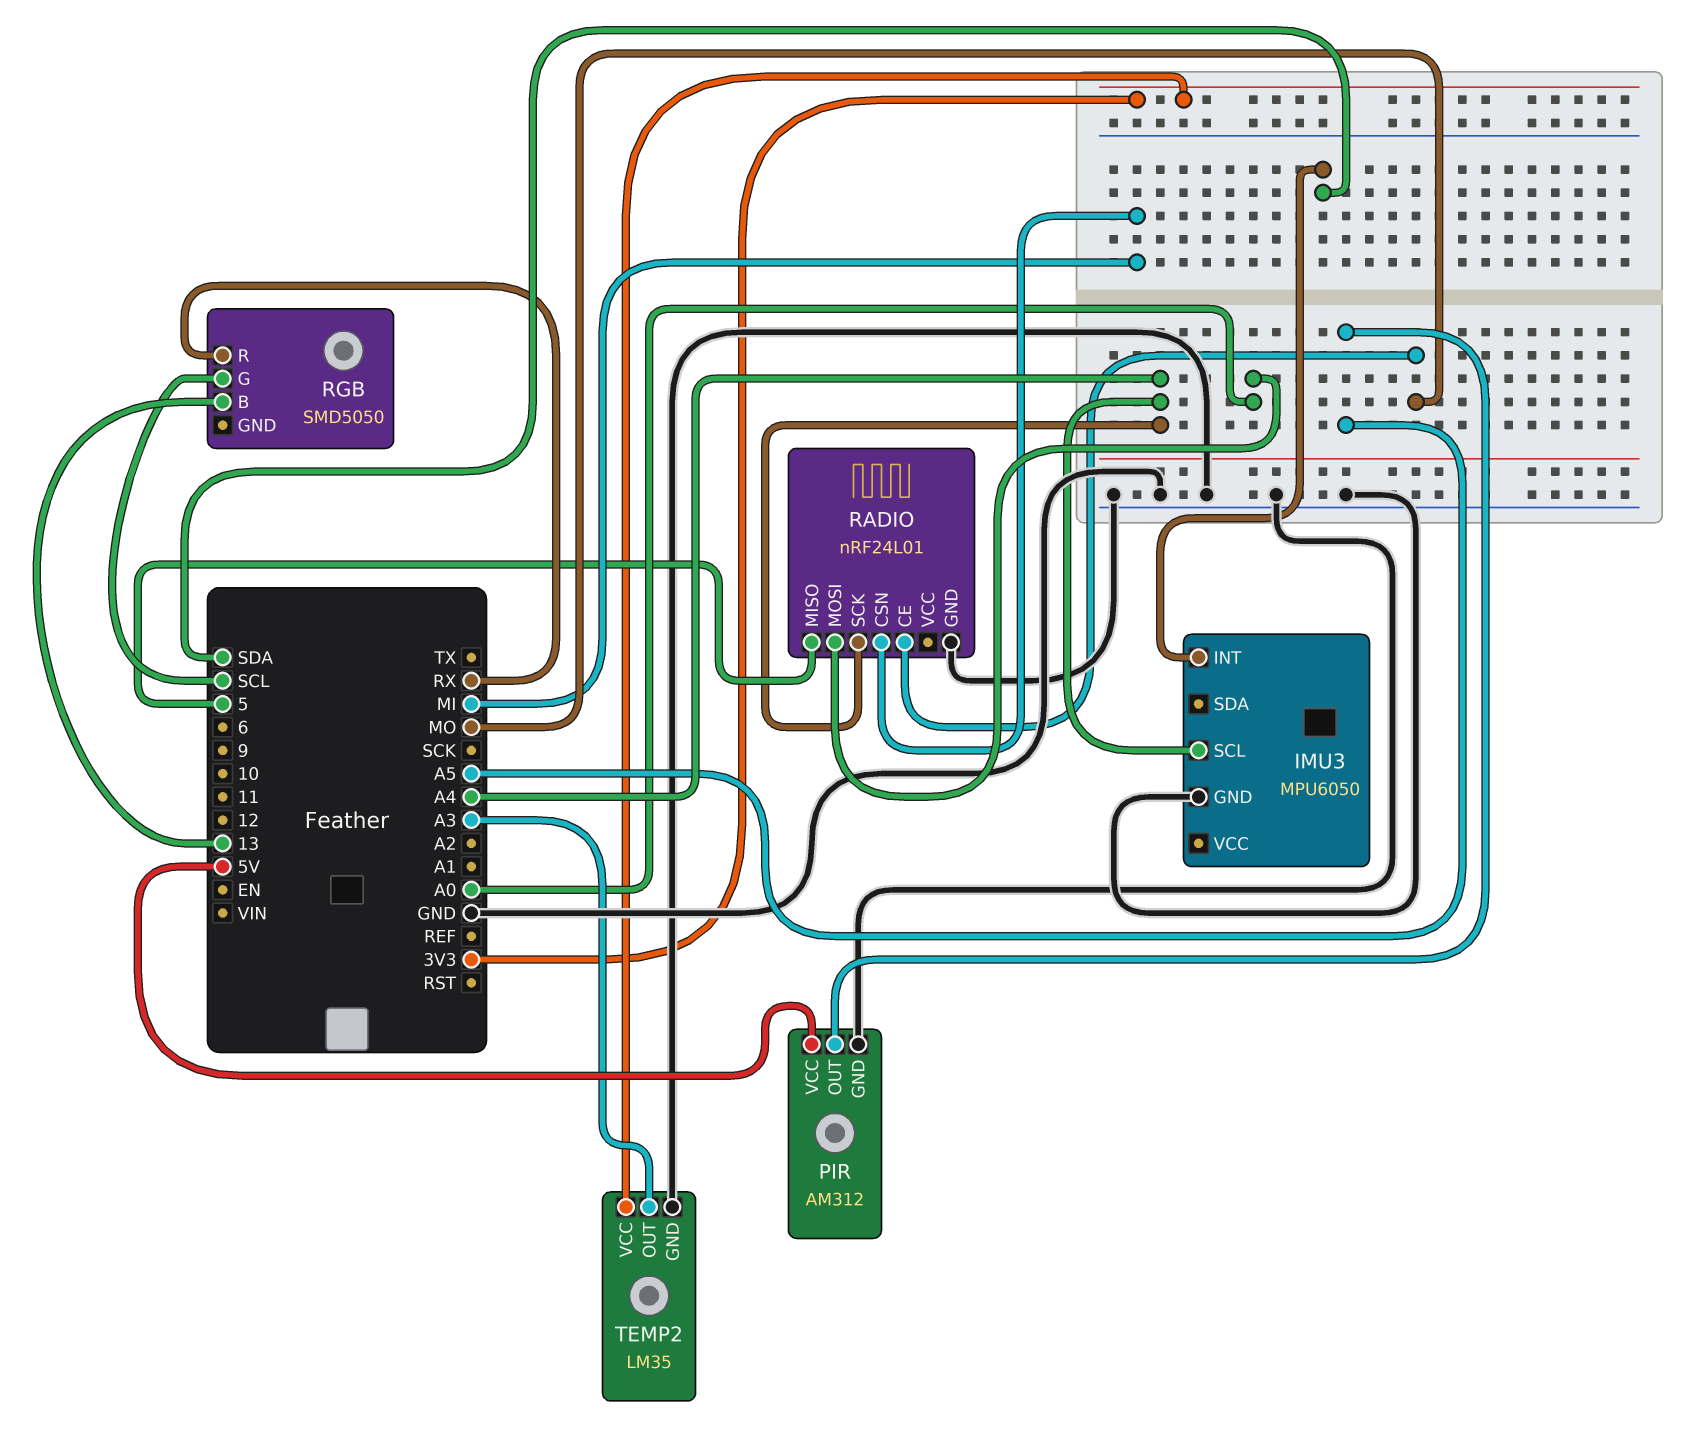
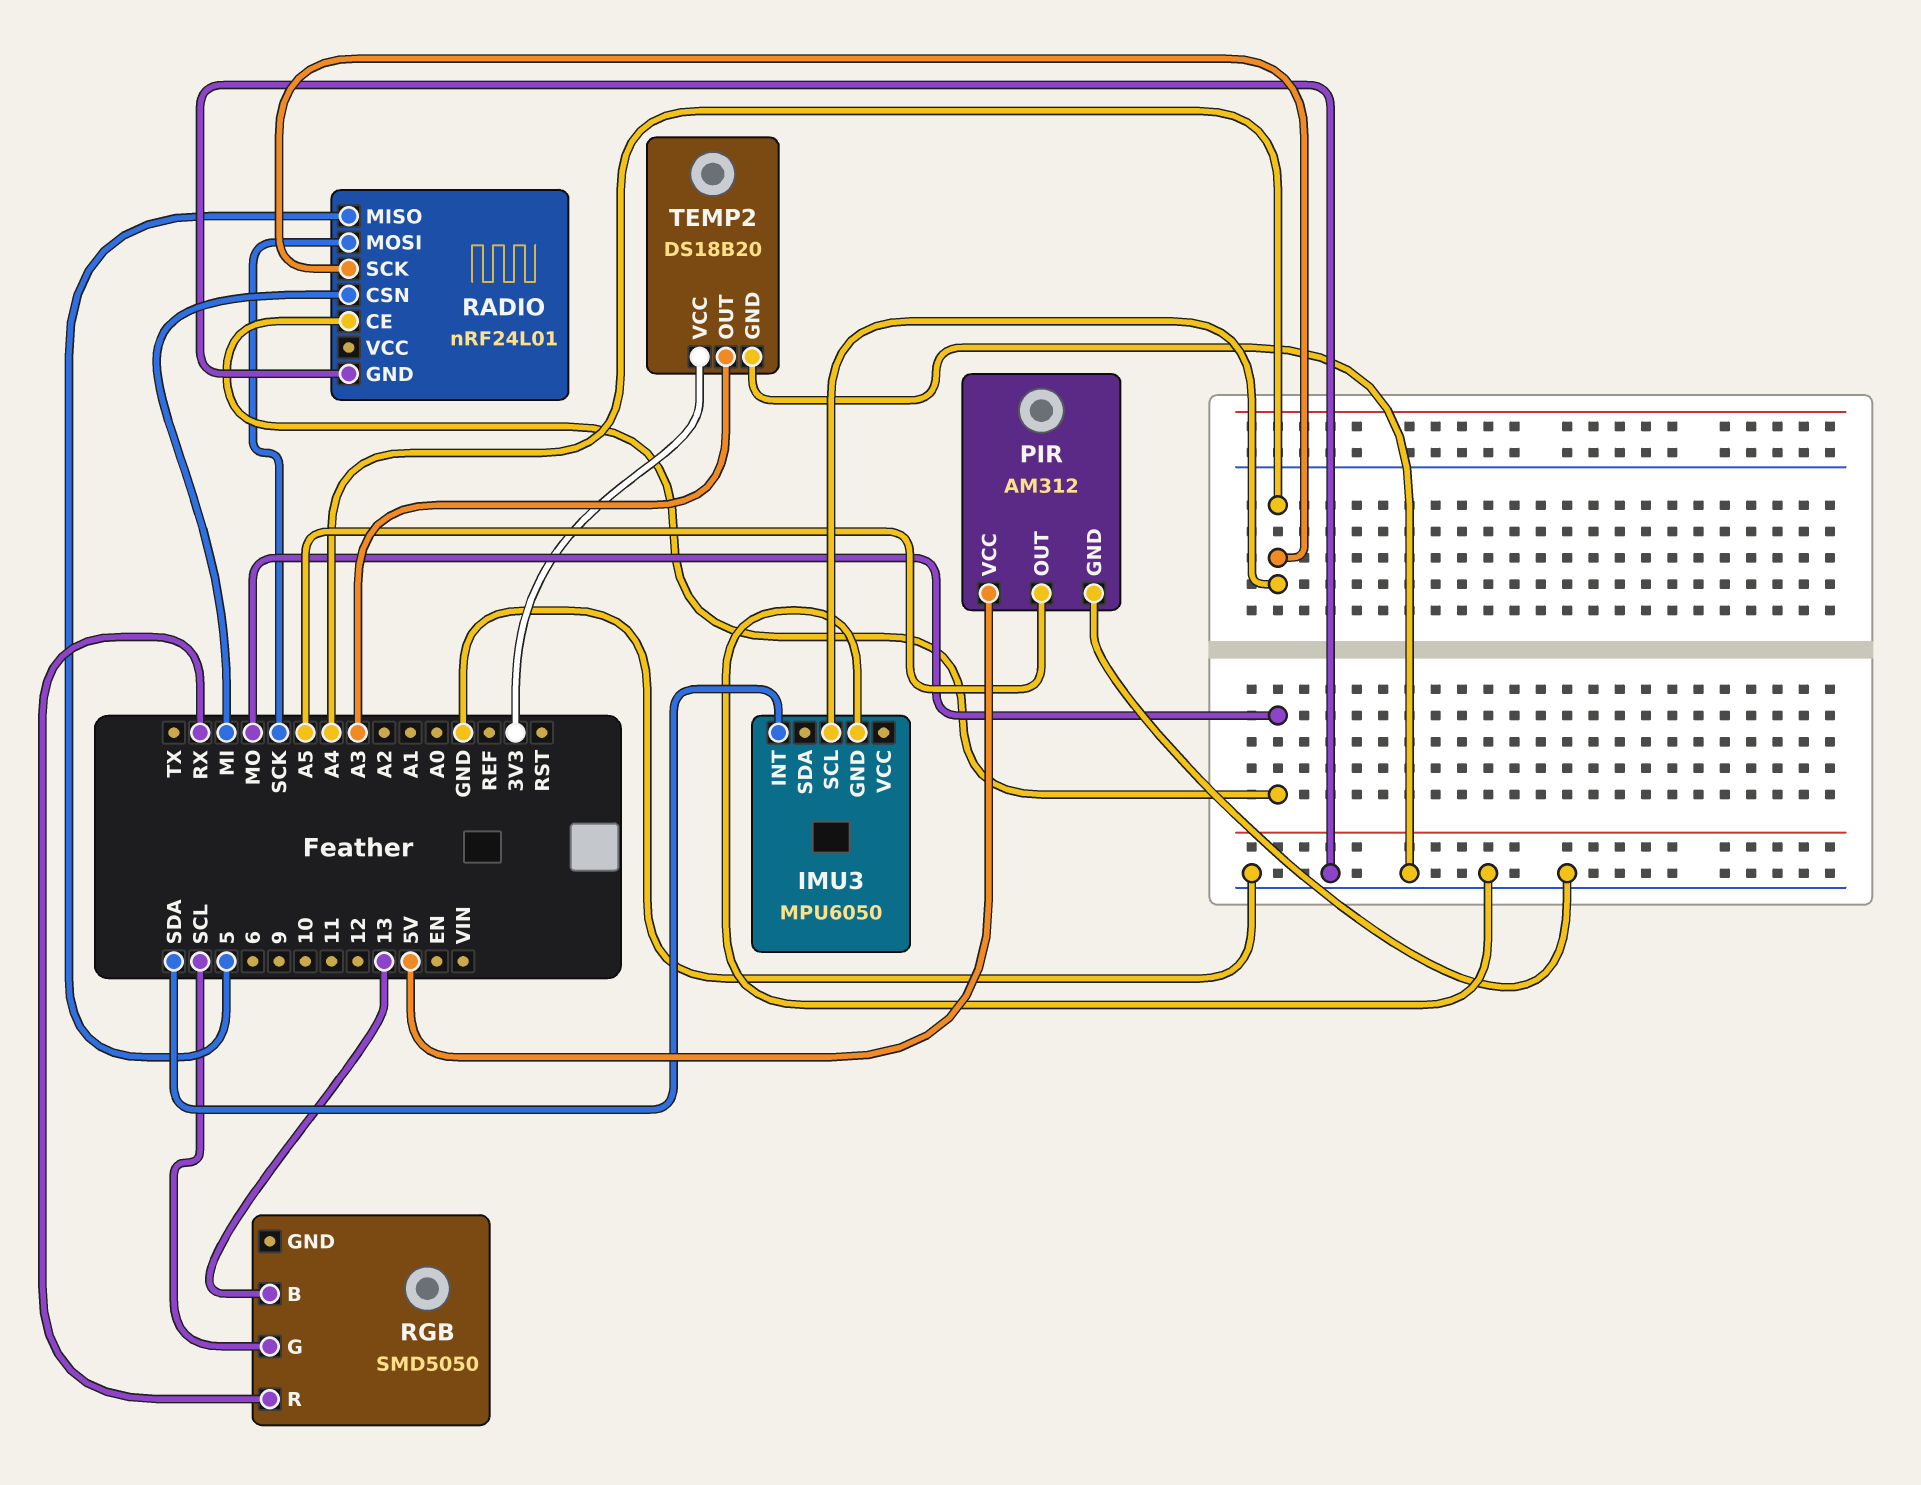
RADIO pin MOSI: A0 -> SCK
TEMP2: LM35 -> DS18B20

